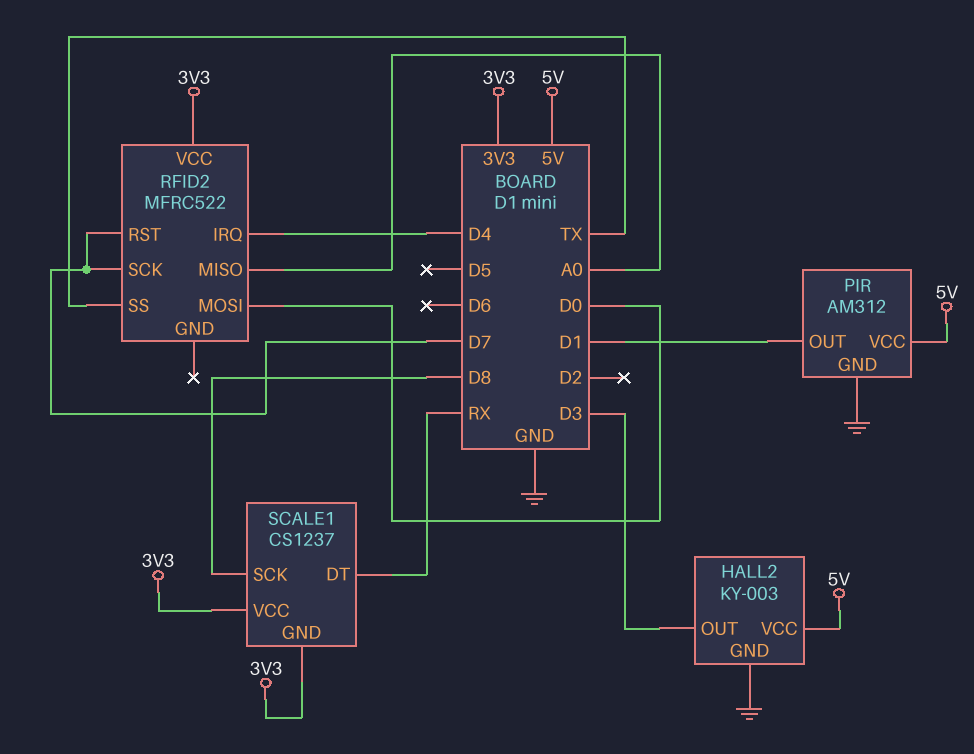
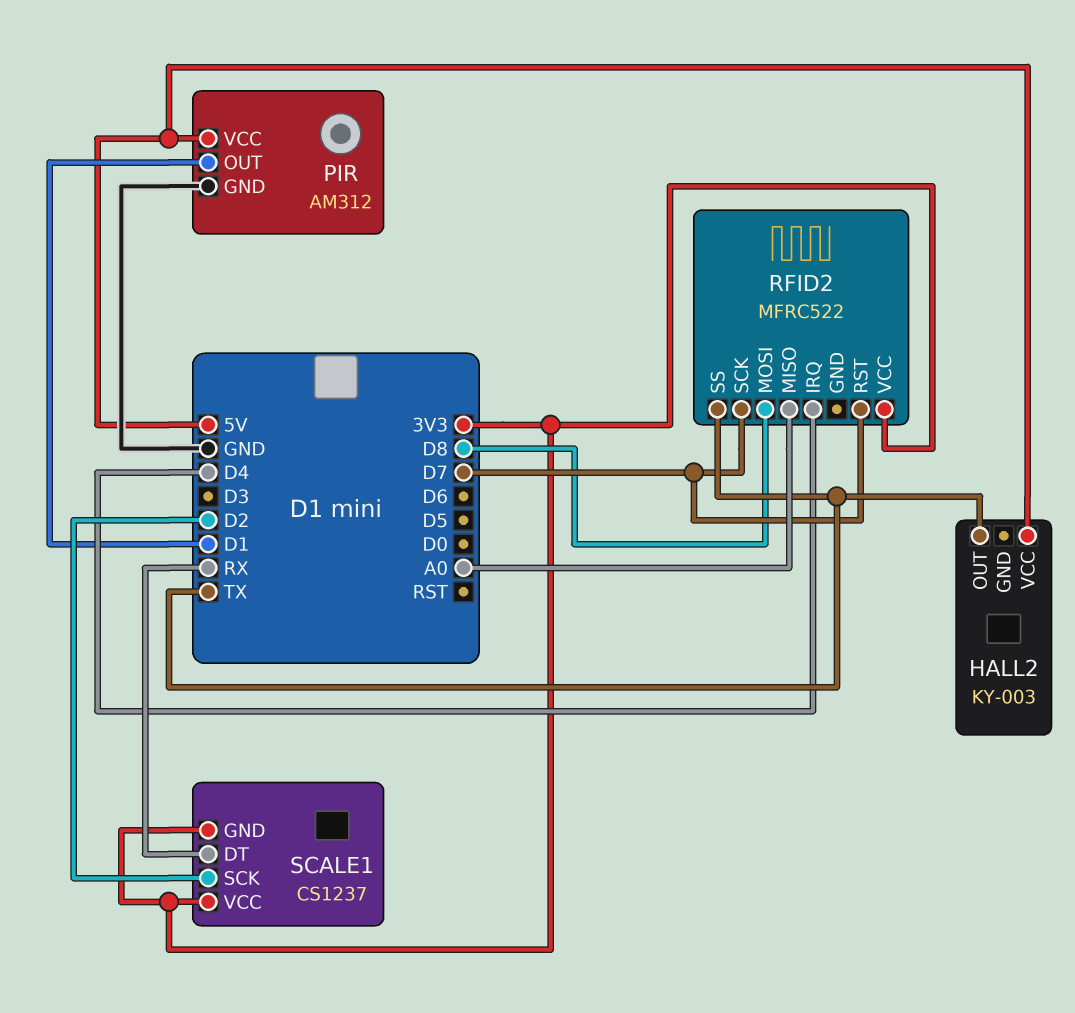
HALL2 pin GND: GND -> none
HALL2 pin OUT: D3 -> TX
RFID2 pin MOSI: D0 -> D8
SCALE1 pin SCK: D8 -> D2

